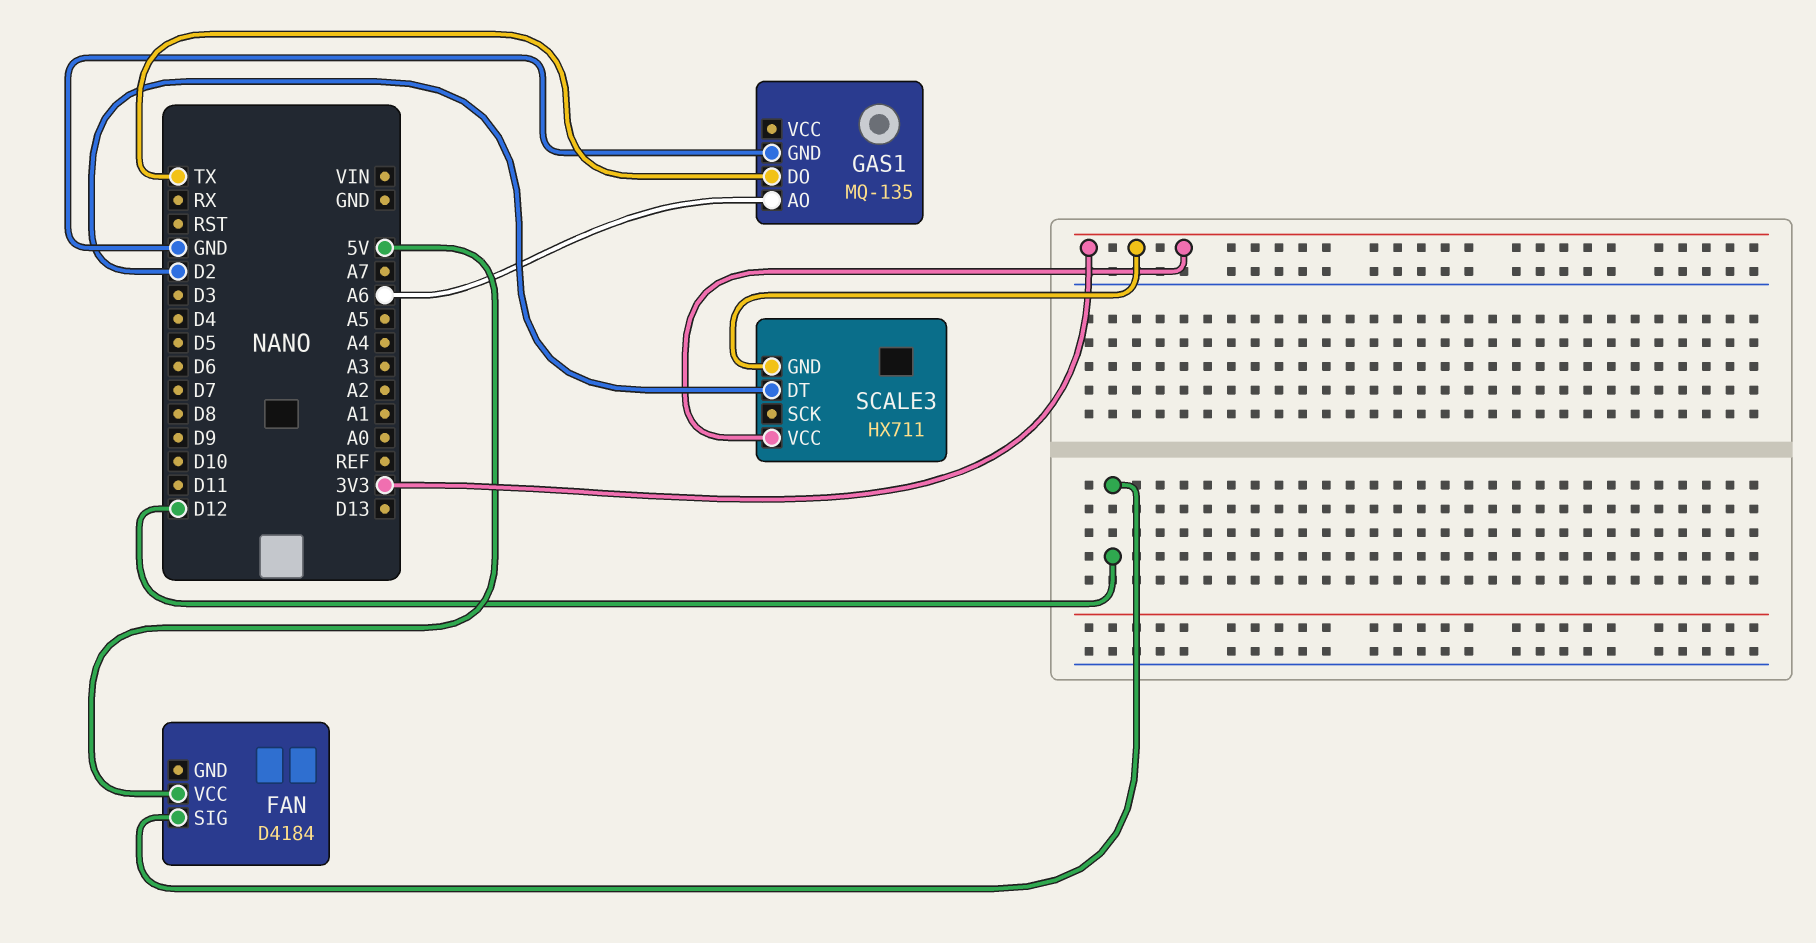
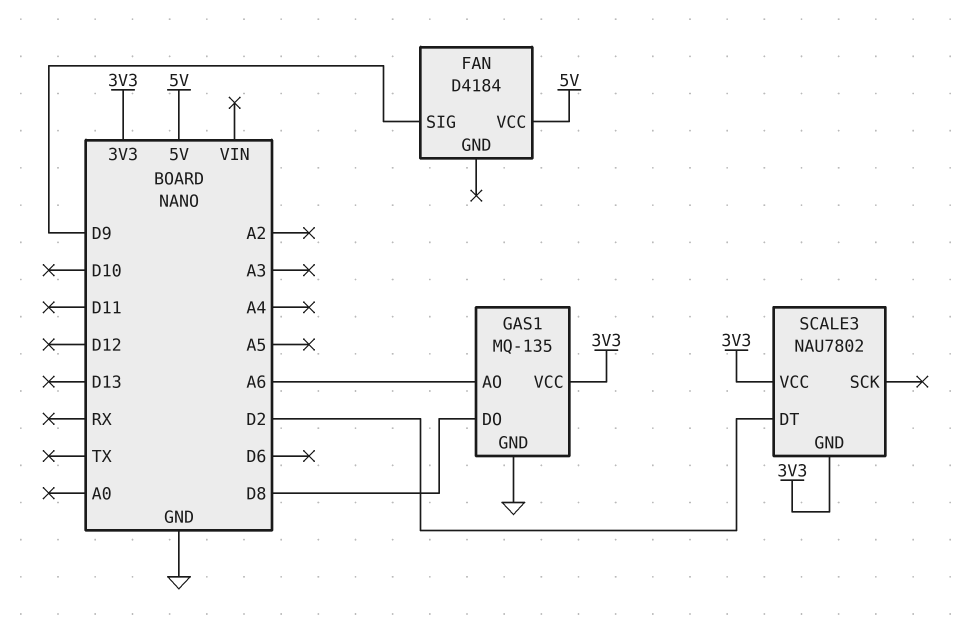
FAN pin SIG: D12 -> D9
GAS1 pin DO: TX -> D8
GAS1 pin VCC: none -> 3V3
SCALE3: HX711 -> NAU7802

